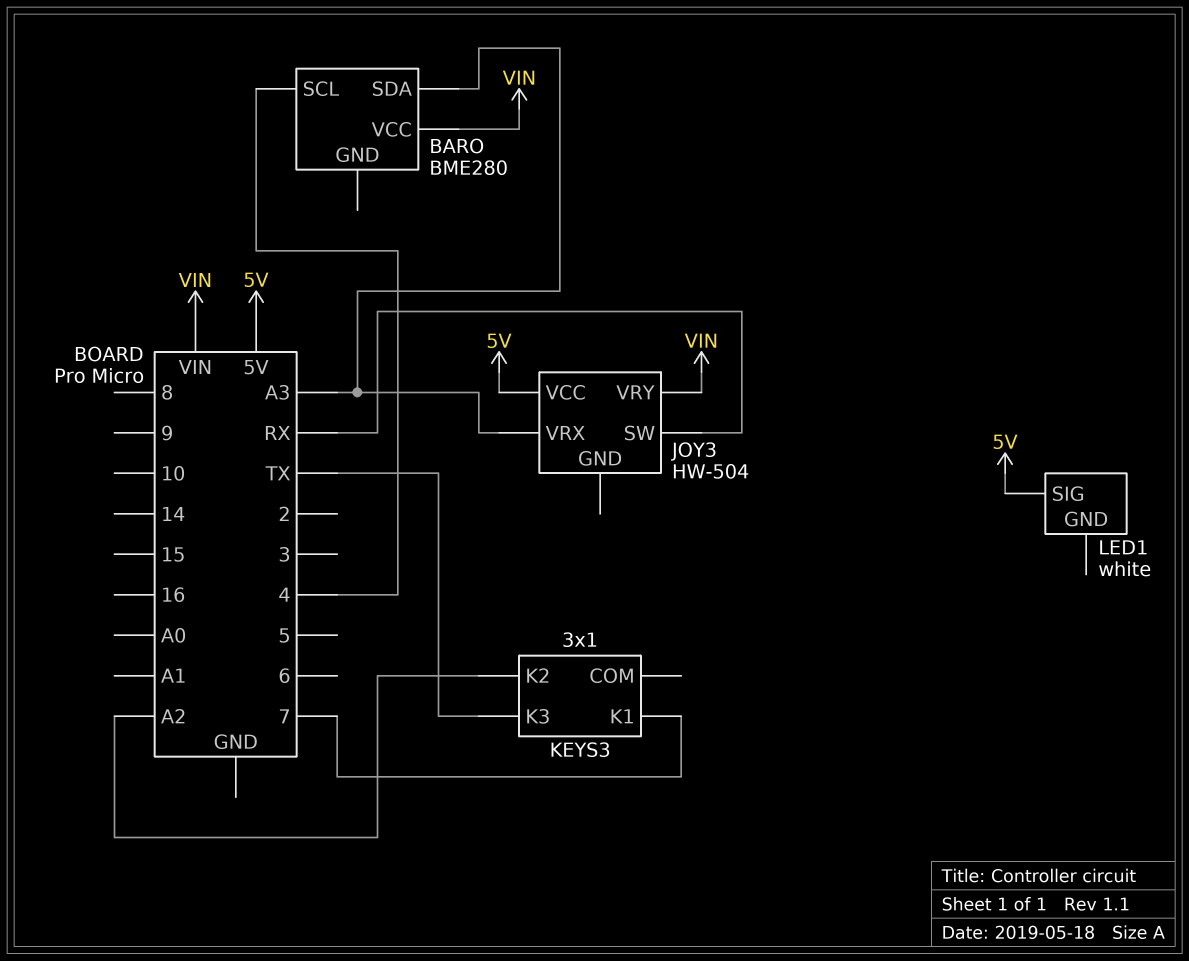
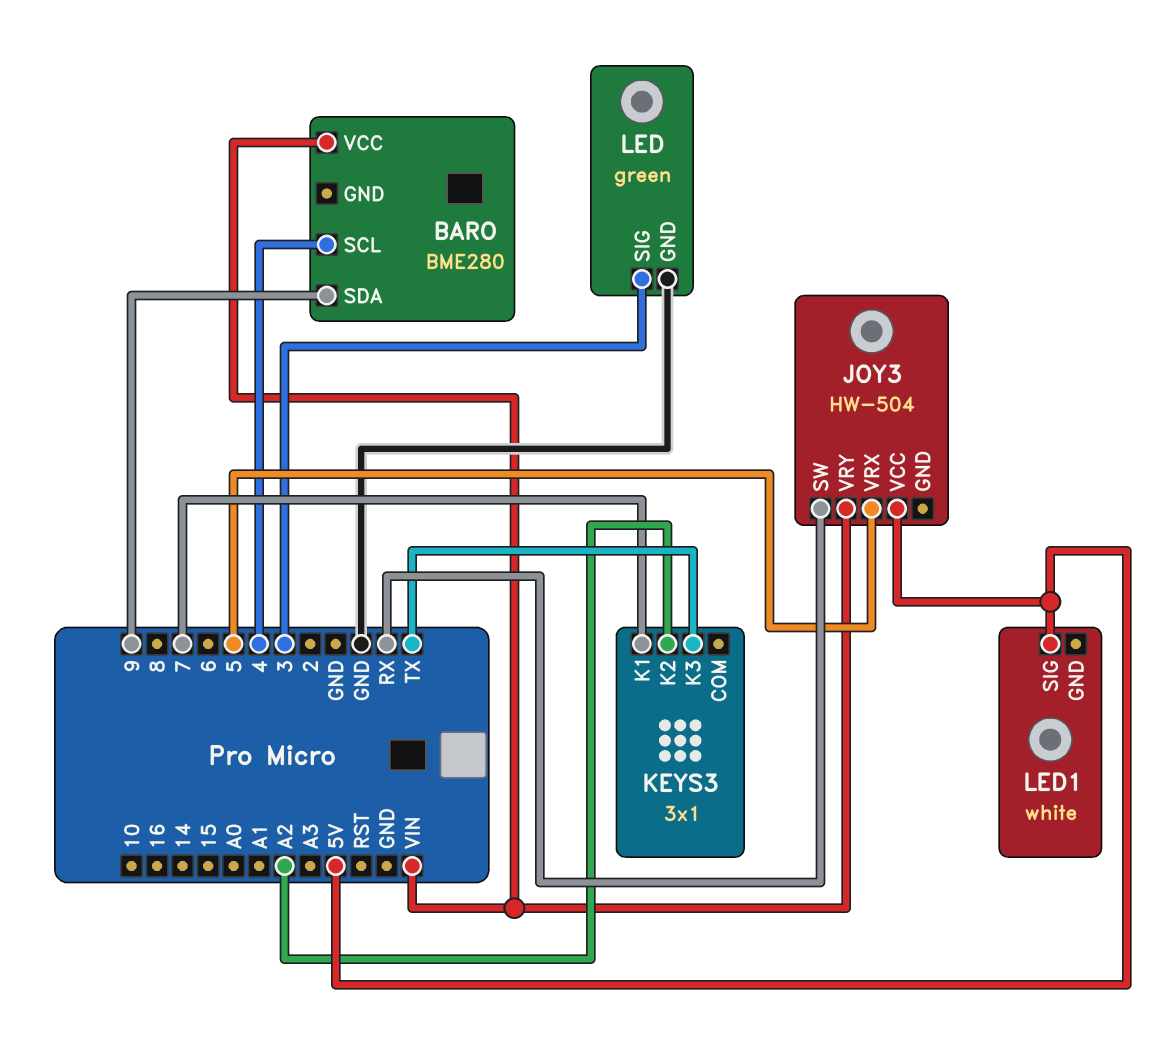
BARO pin SDA: A3 -> 9
JOY3 pin VRX: A3 -> 5
LED: none -> green
LED pin GND: none -> GND
LED pin SIG: none -> 3

